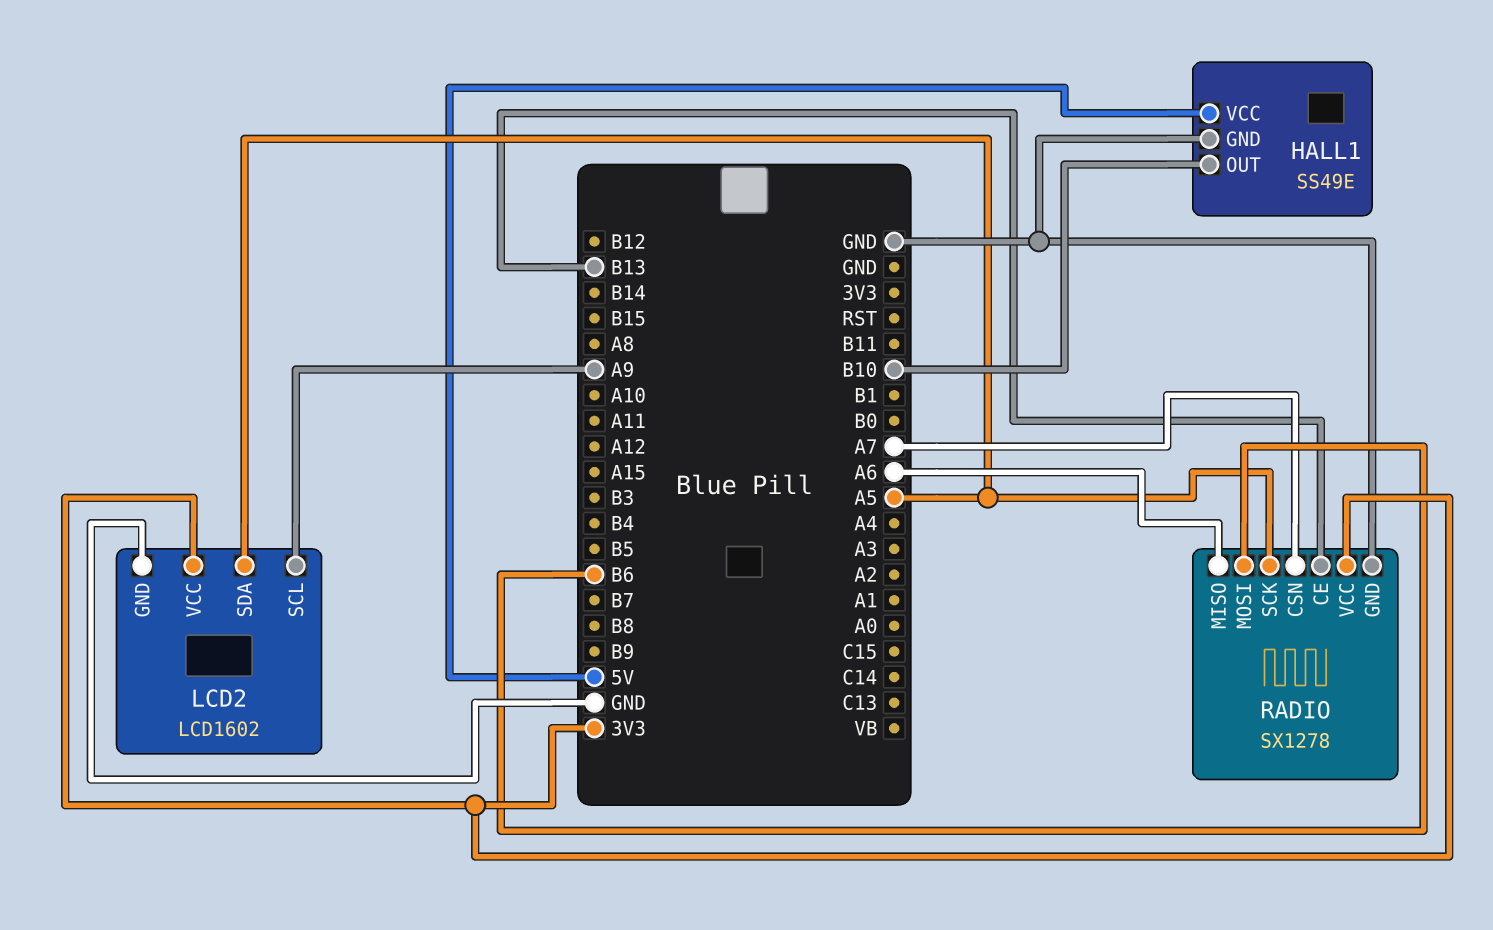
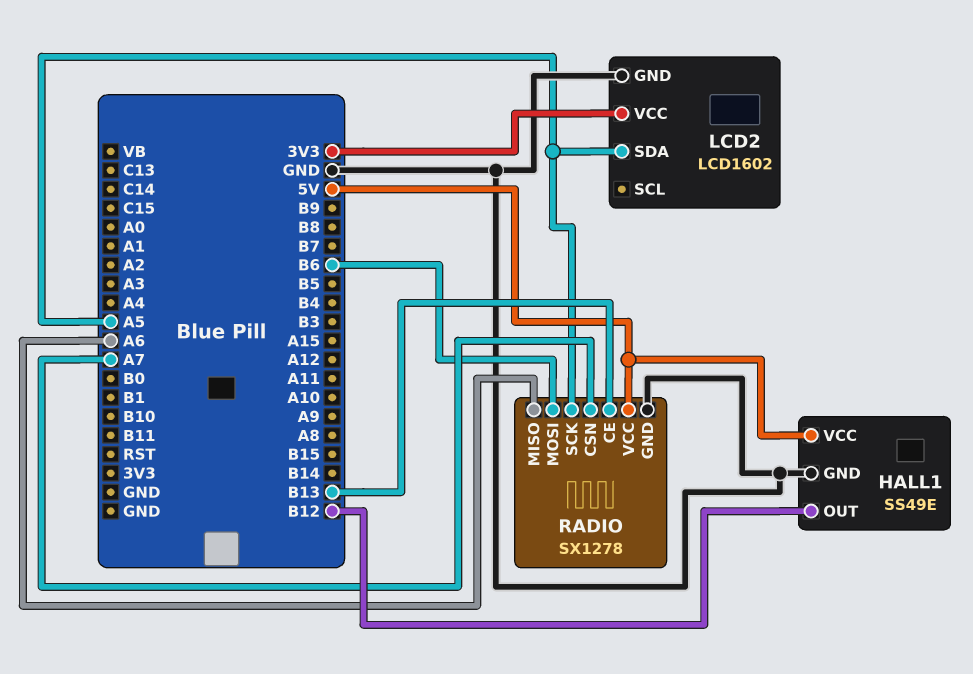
HALL1 pin OUT: B10 -> B12
LCD2 pin SCL: A9 -> none
RADIO pin VCC: 3V3 -> 5V

